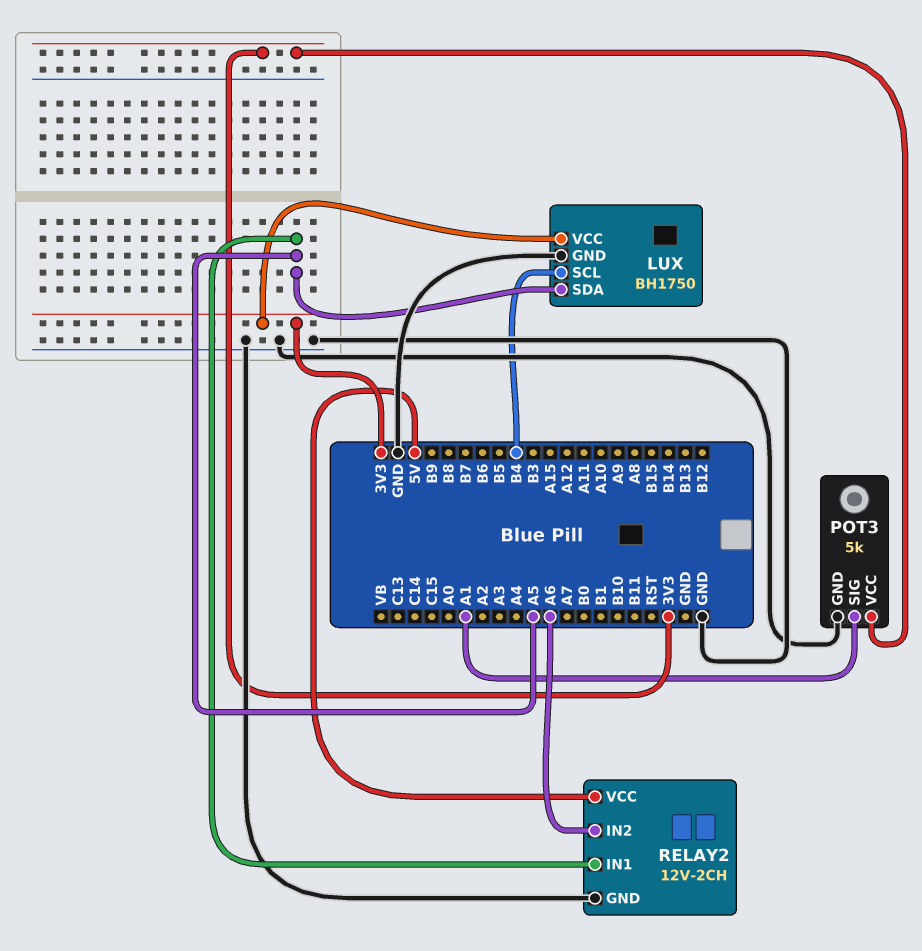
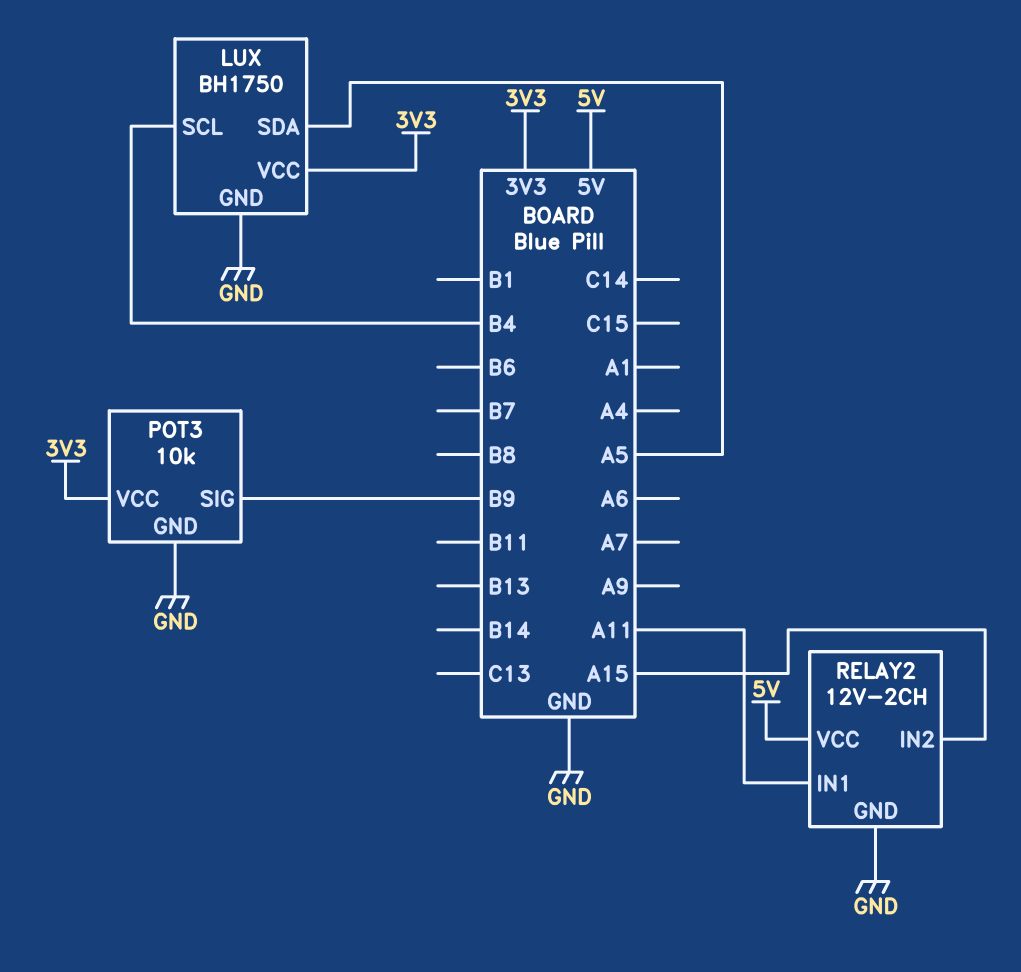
POT3: 5k -> 10k
POT3 pin SIG: A1 -> B9
RELAY2 pin IN1: A5 -> A11
RELAY2 pin IN2: A6 -> A15

